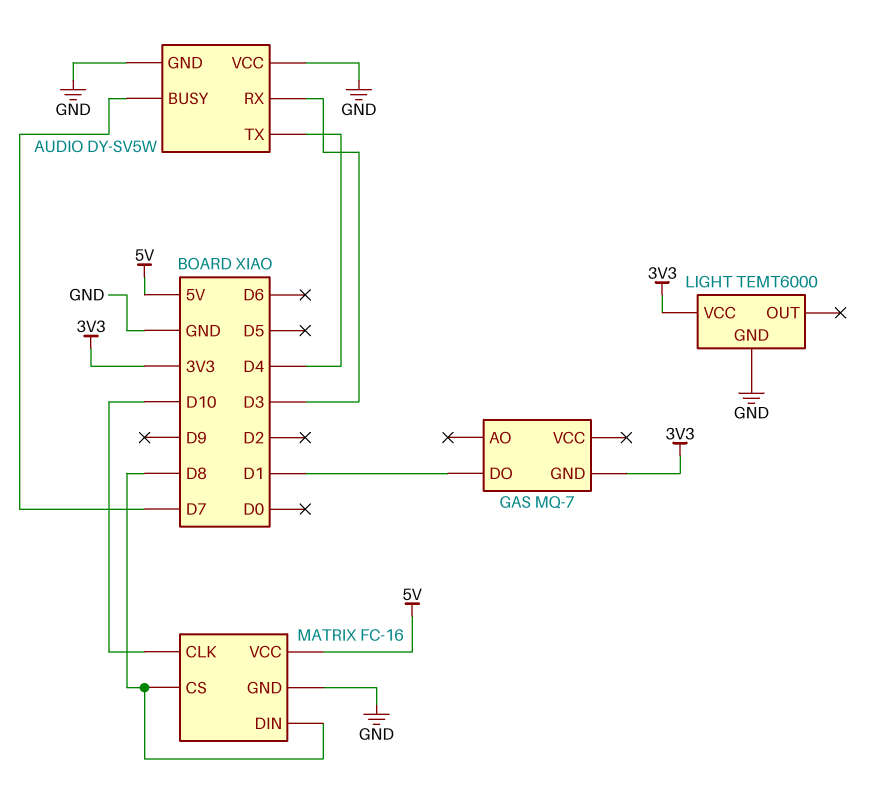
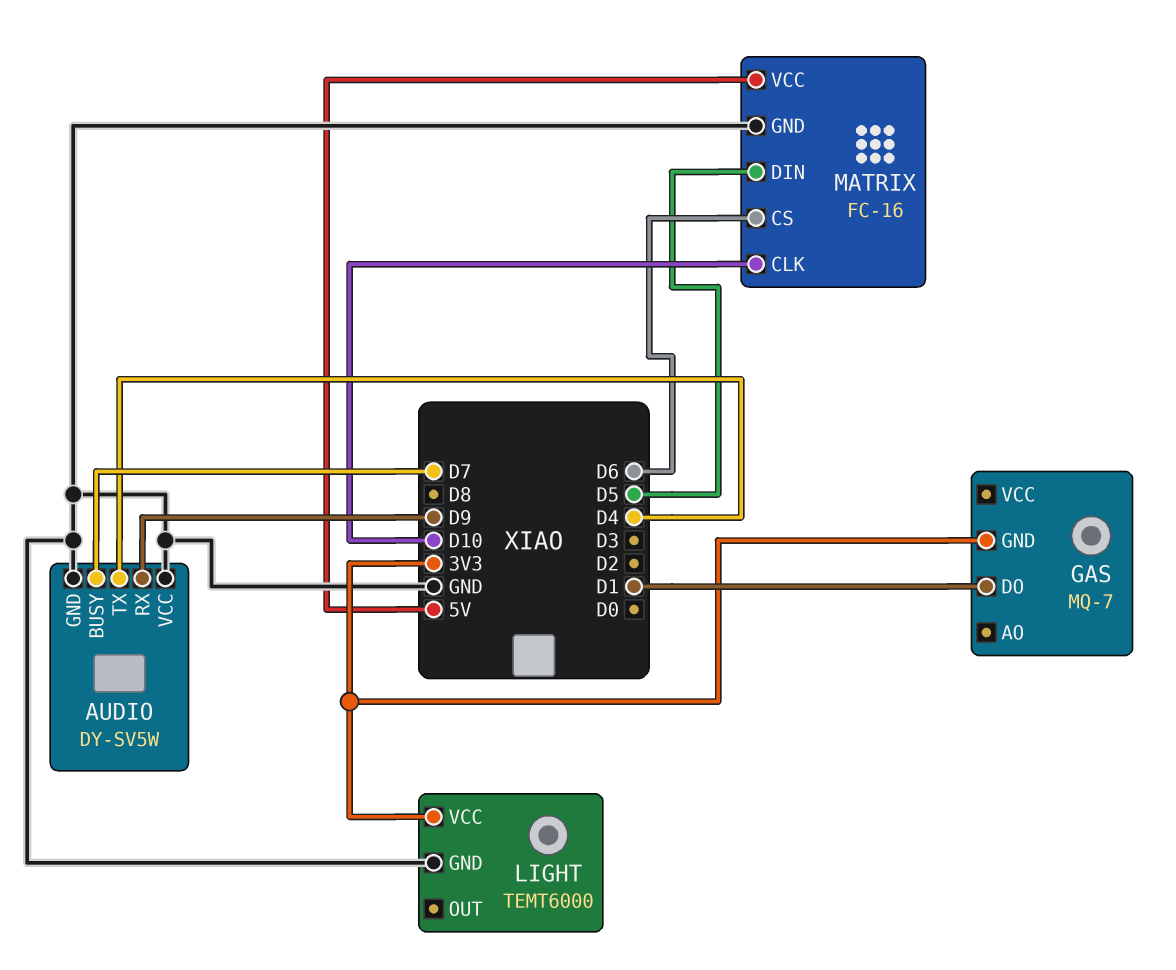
AUDIO pin RX: D3 -> D9
MATRIX pin CS: D8 -> D6
MATRIX pin DIN: D8 -> D5

